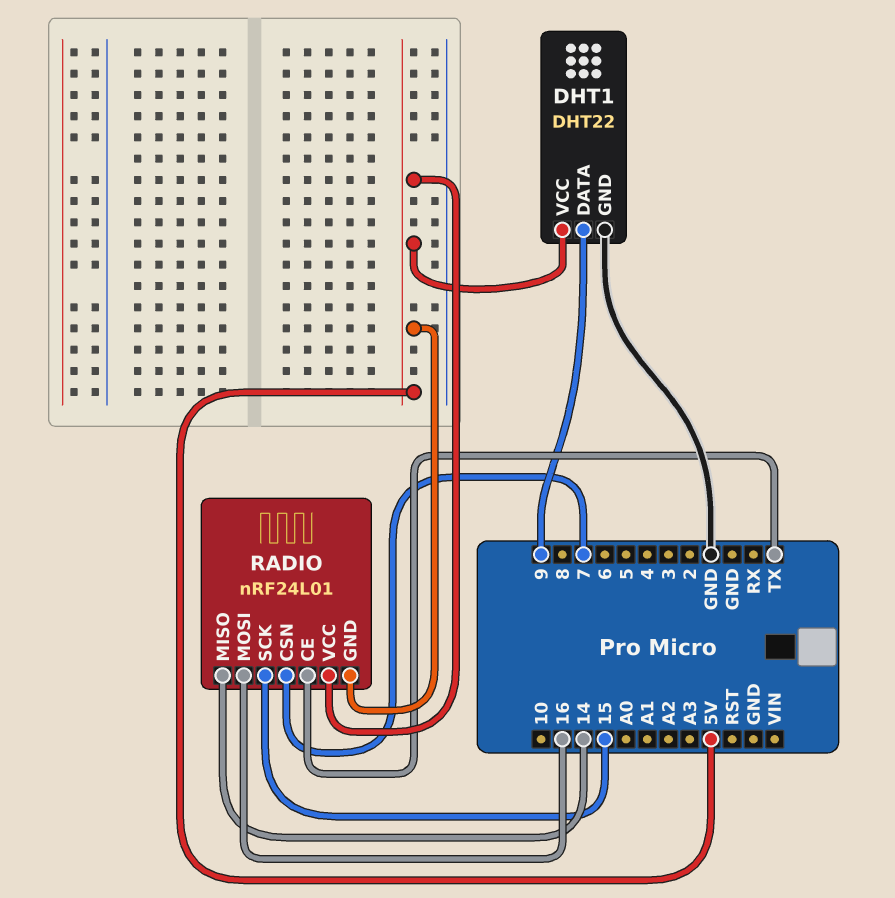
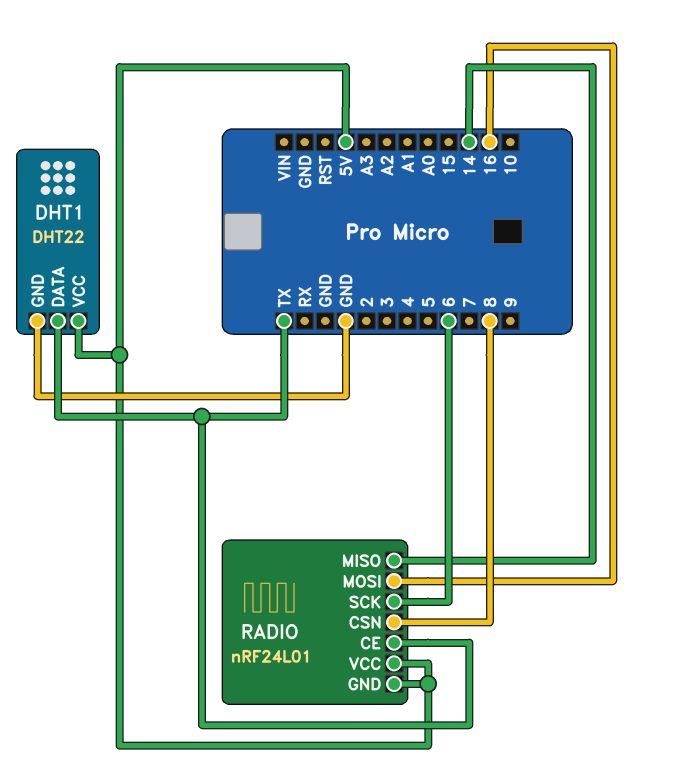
DHT1 pin DATA: 9 -> TX
RADIO pin CSN: 7 -> 8
RADIO pin SCK: 15 -> 6

